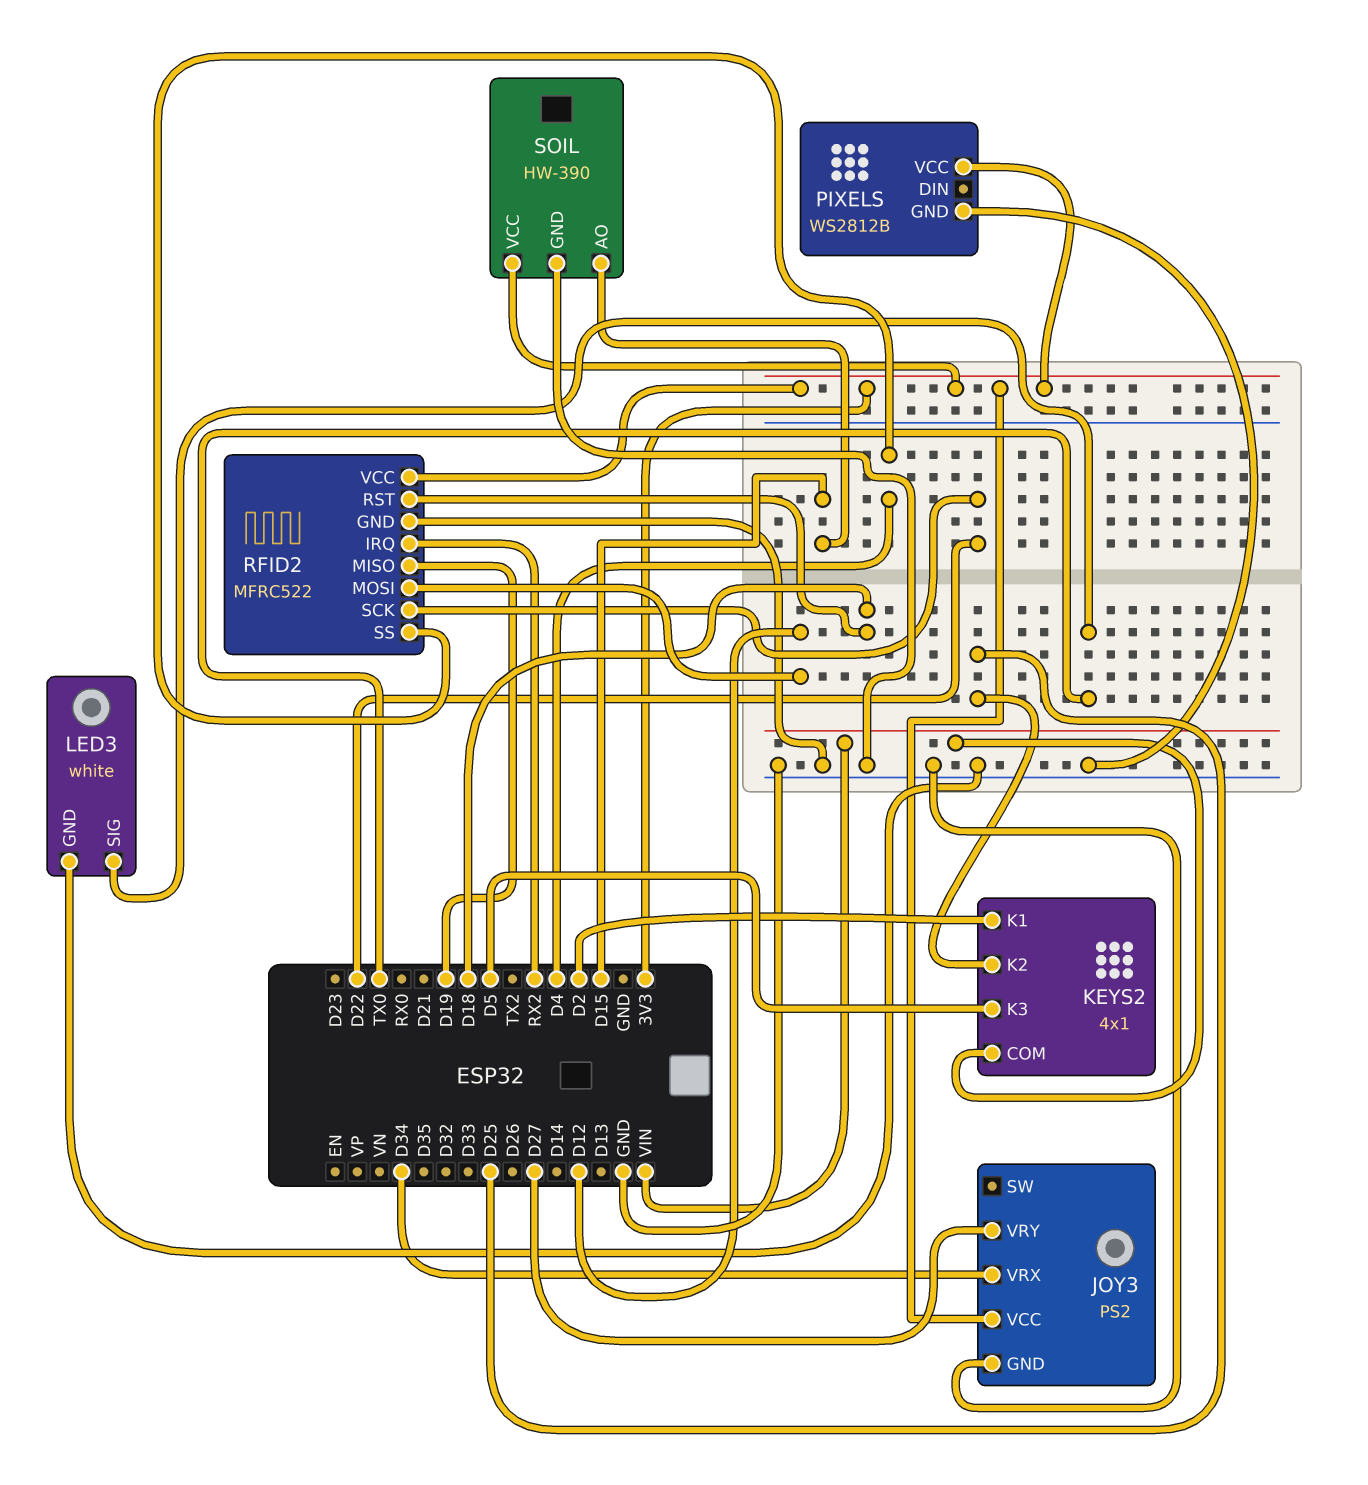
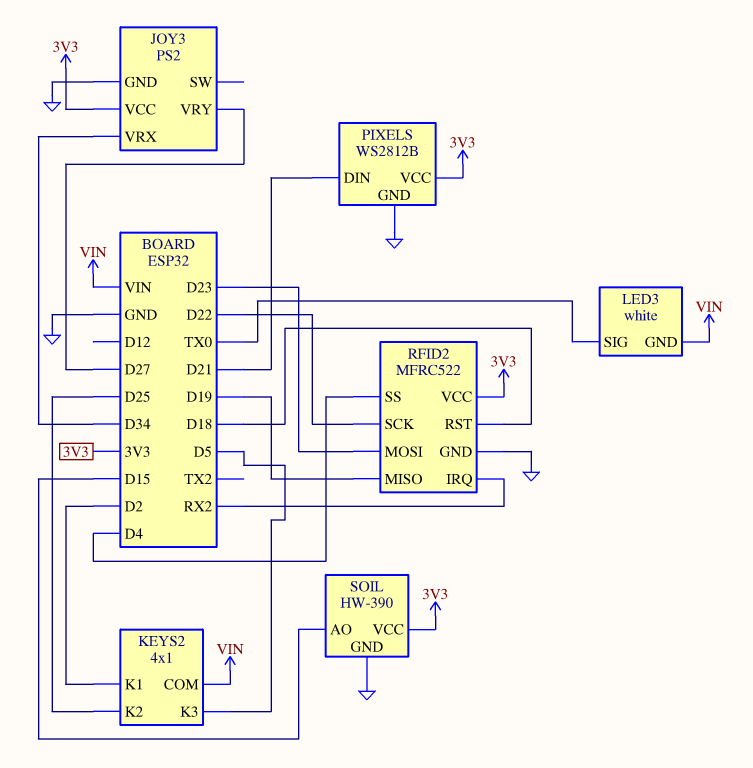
LED3 pin GND: GND -> VIN
PIXELS pin DIN: none -> D21
RFID2 pin MOSI: D12 -> D23

